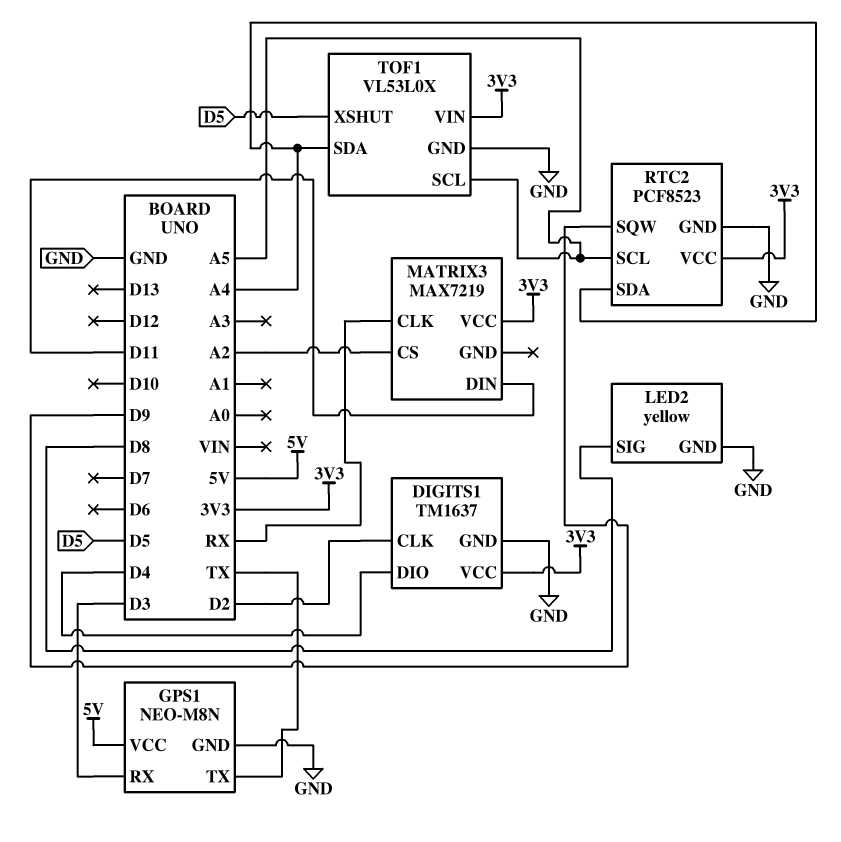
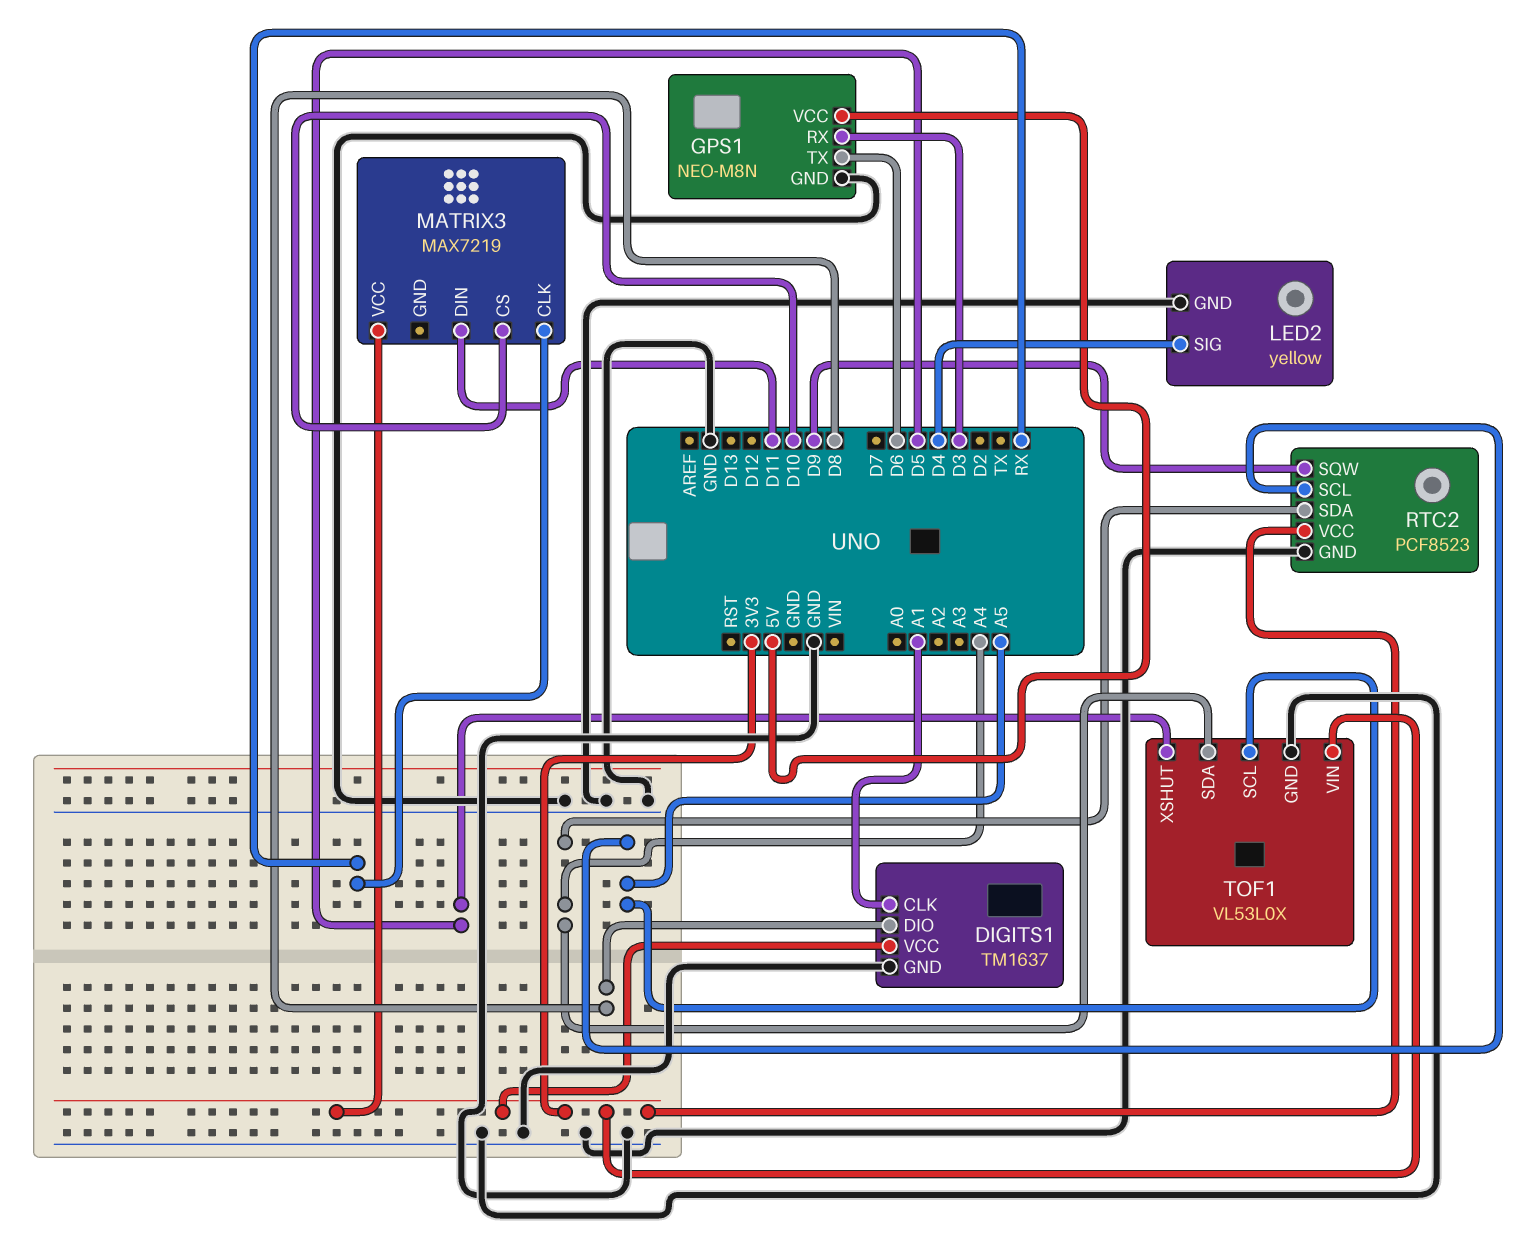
DIGITS1 pin CLK: D2 -> A1
DIGITS1 pin DIO: D4 -> D8
GPS1 pin TX: TX -> D6
LED2 pin SIG: D8 -> D4
MATRIX3 pin CS: A2 -> D10

